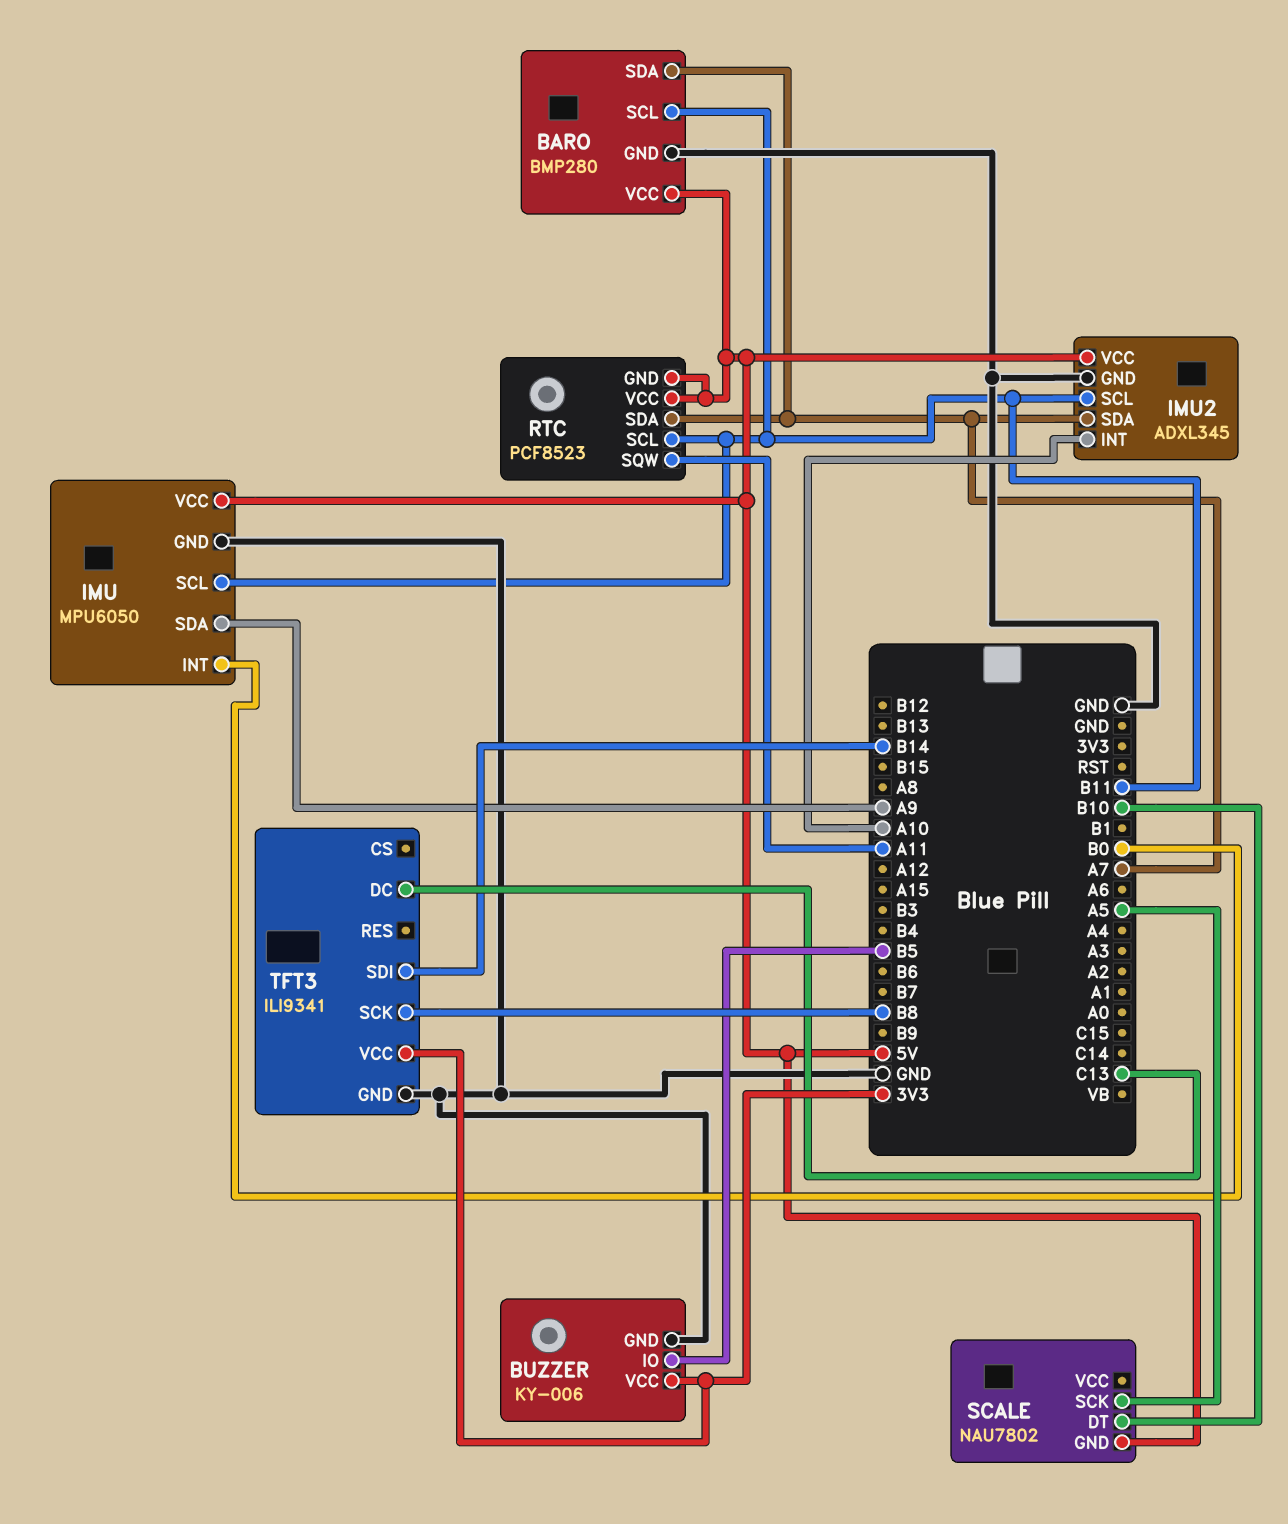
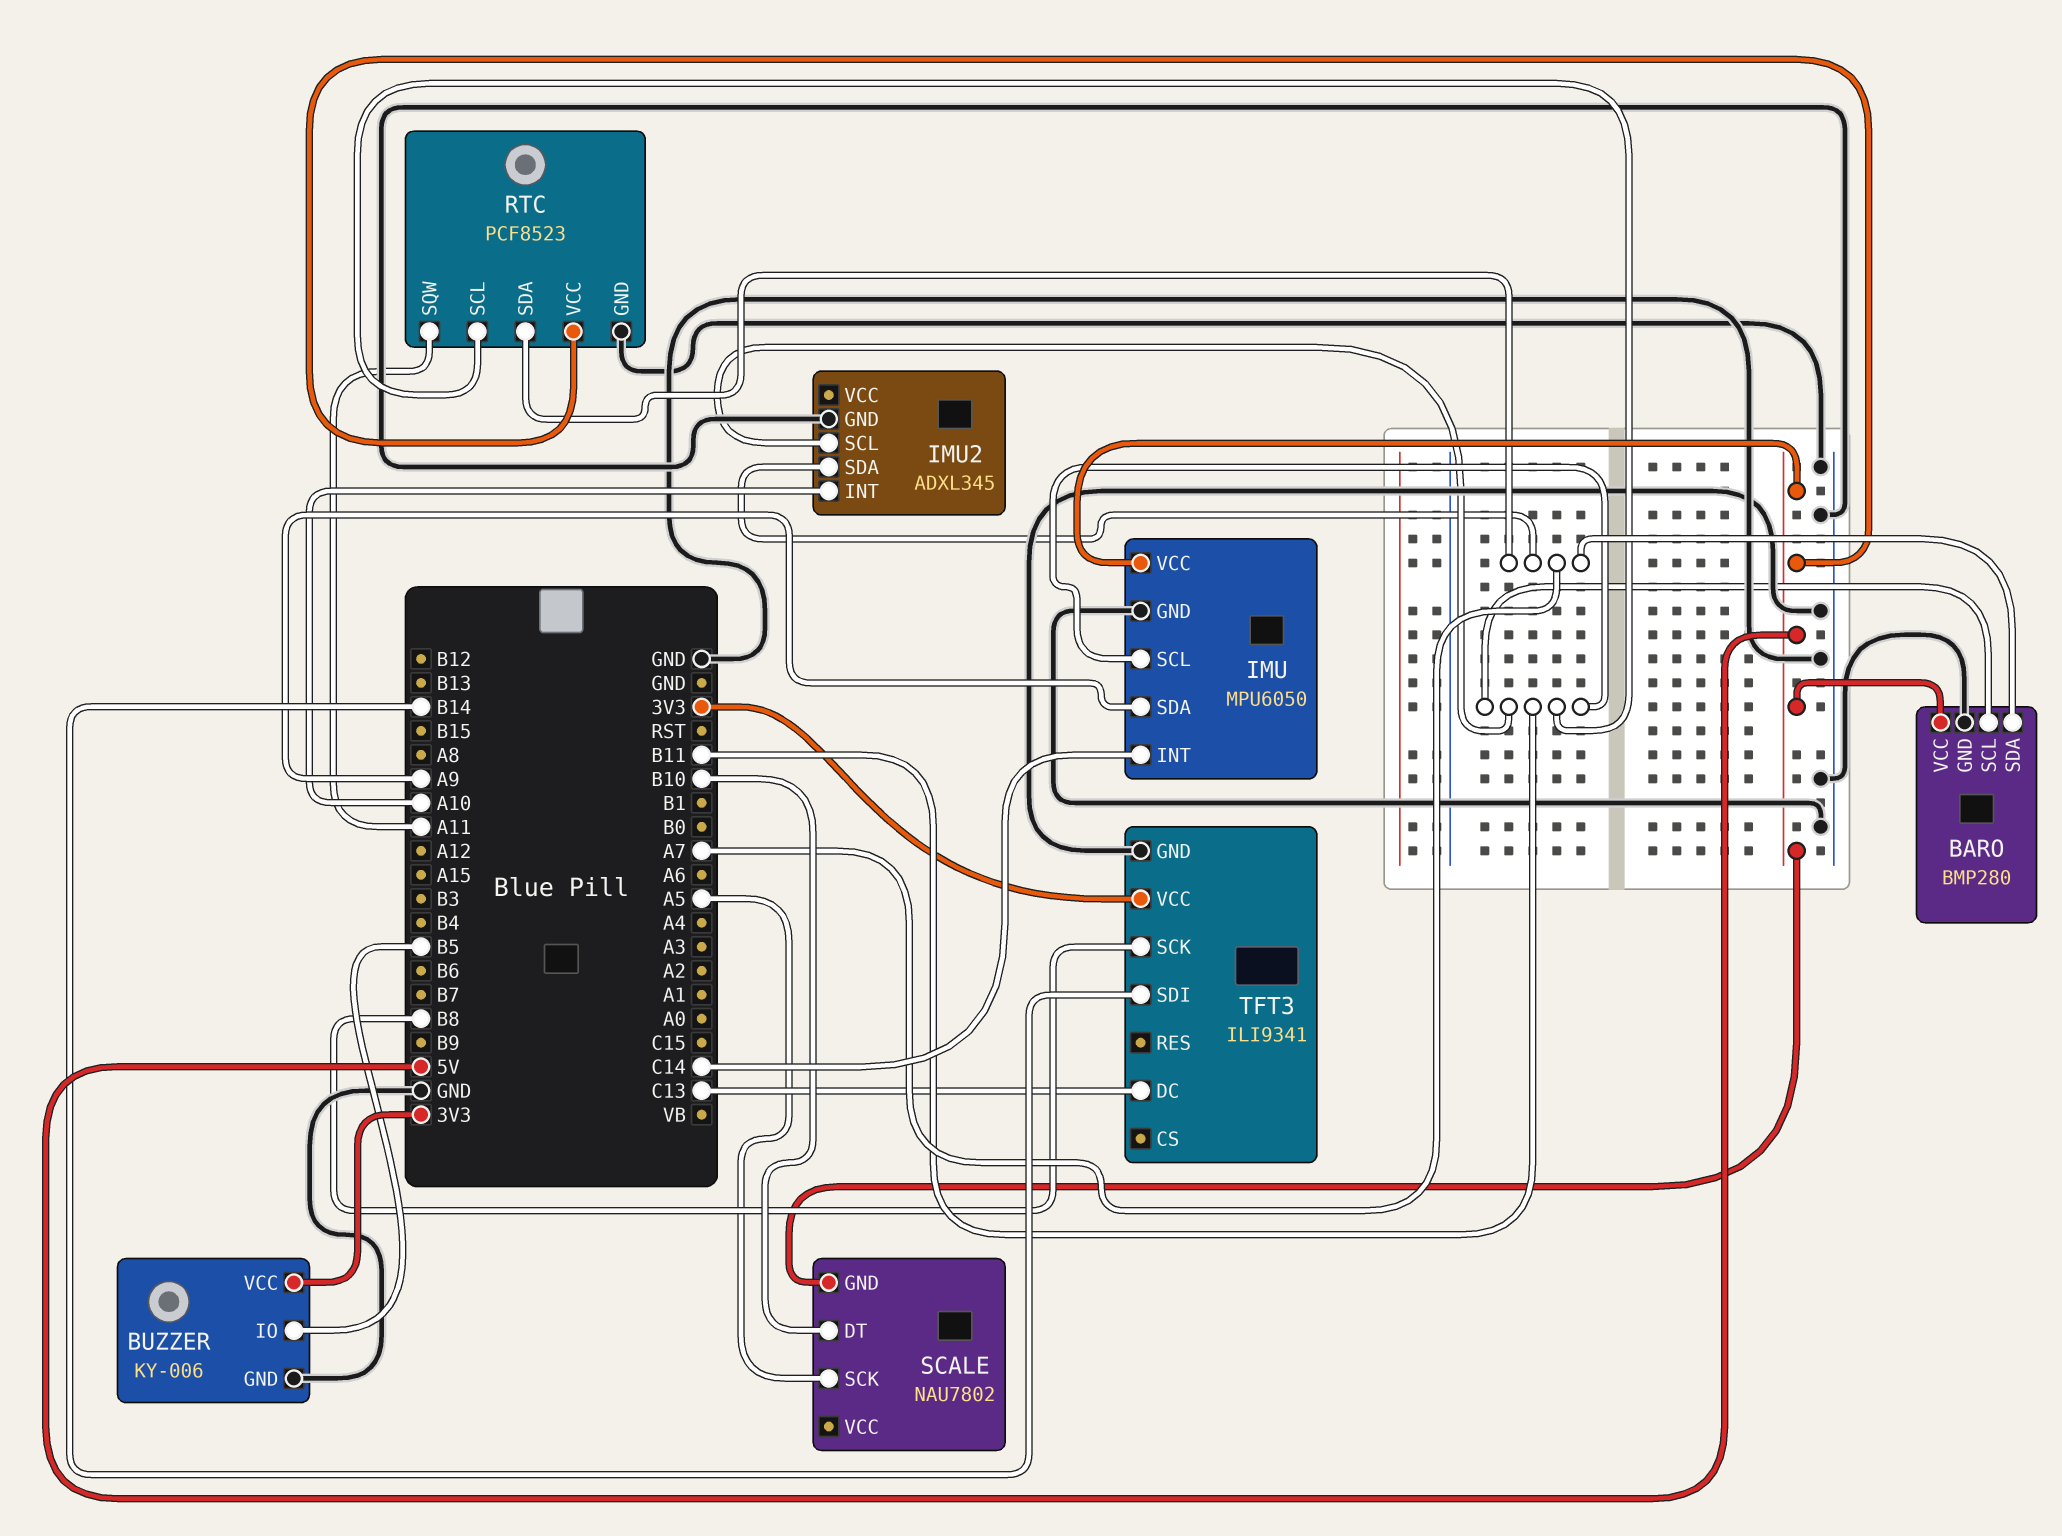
IMU pin INT: B0 -> C14
IMU2 pin VCC: 5V -> none
RTC pin GND: 5V -> GND

